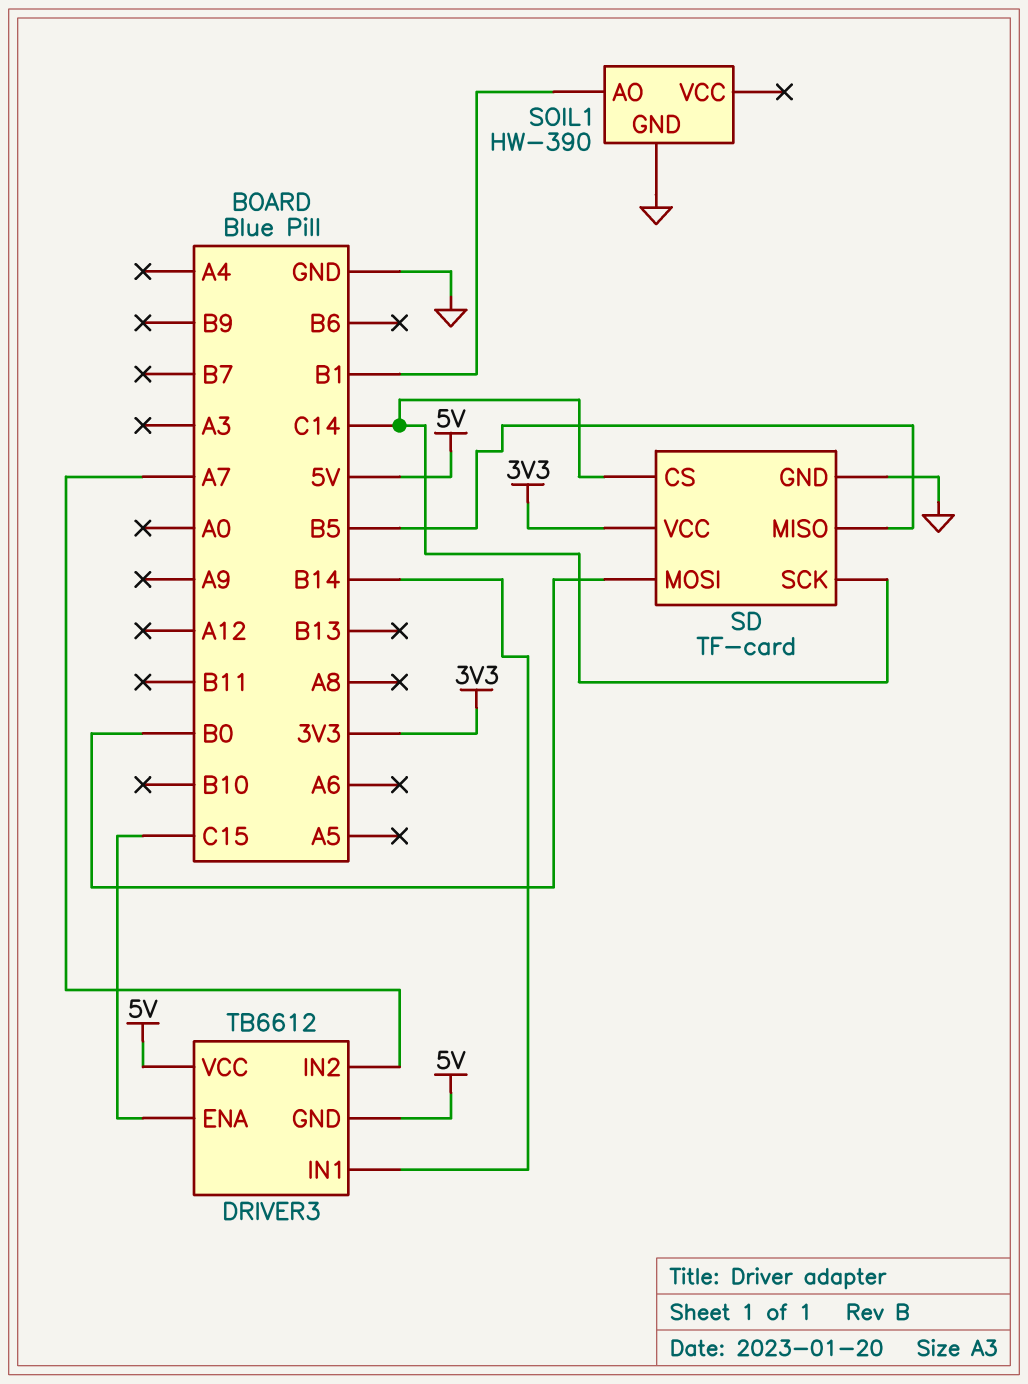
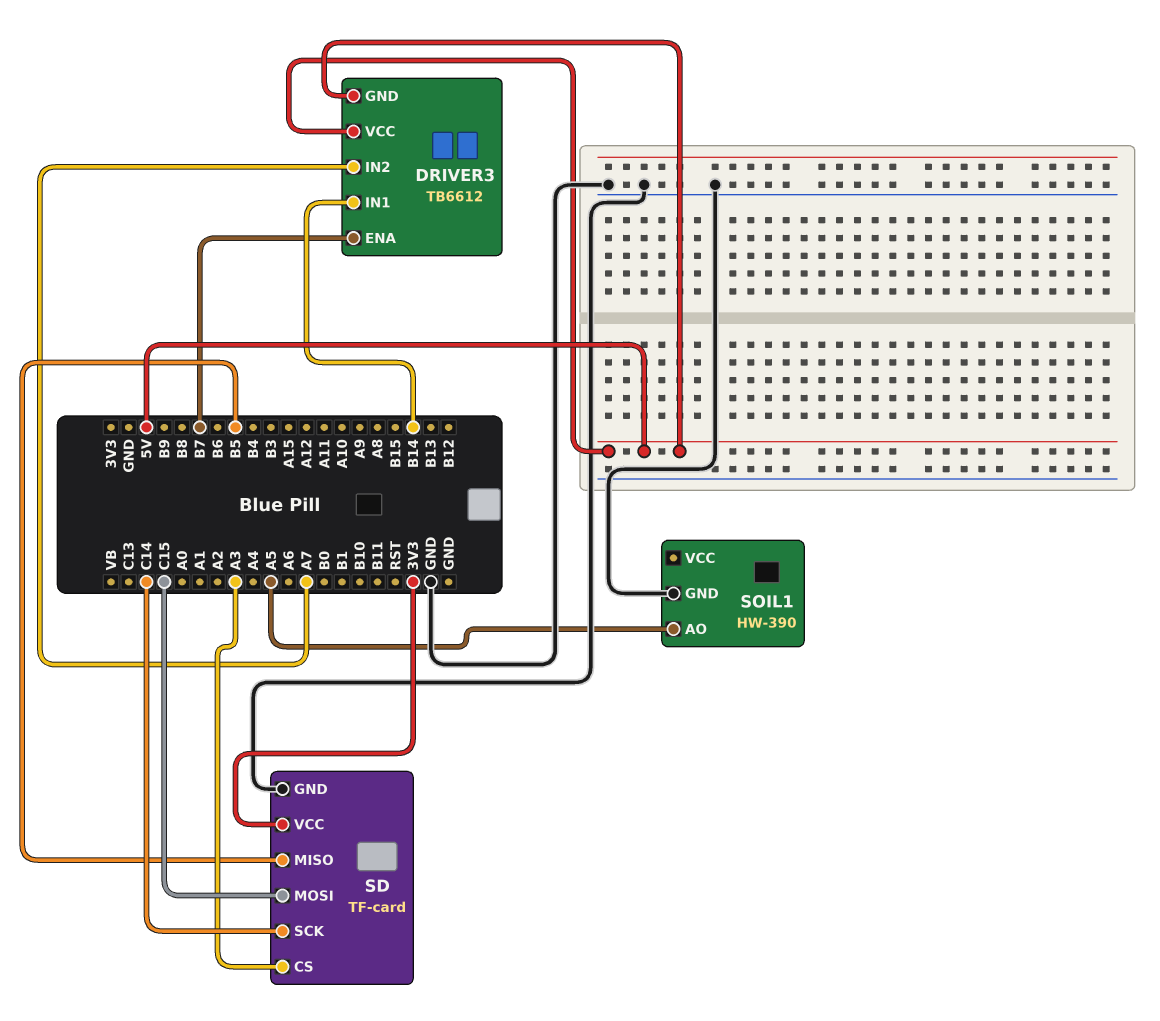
DRIVER3 pin ENA: C15 -> B7
SD pin CS: C14 -> A3
SD pin MOSI: B0 -> C15
SOIL1 pin AO: B1 -> A5

